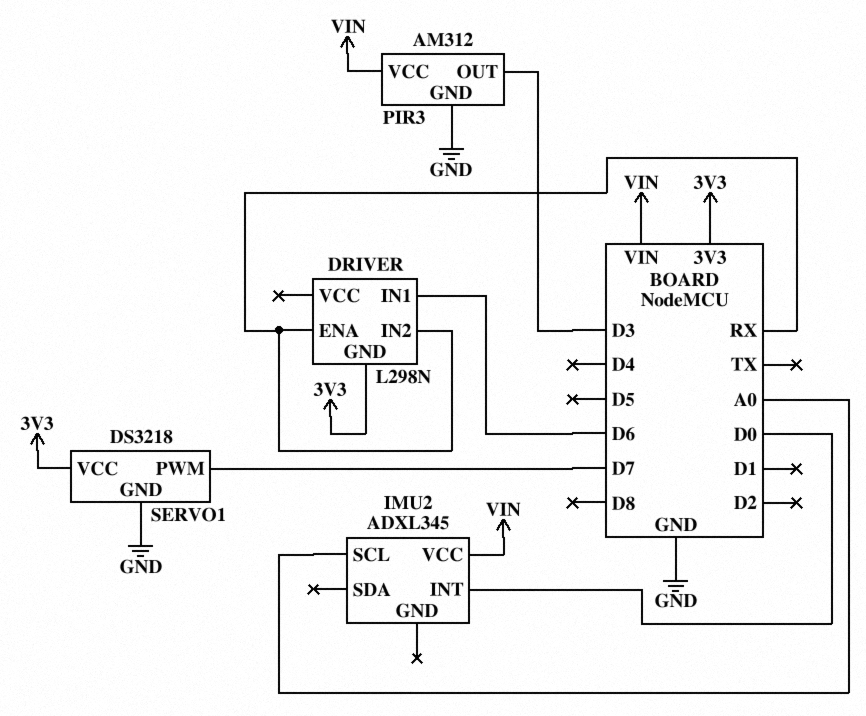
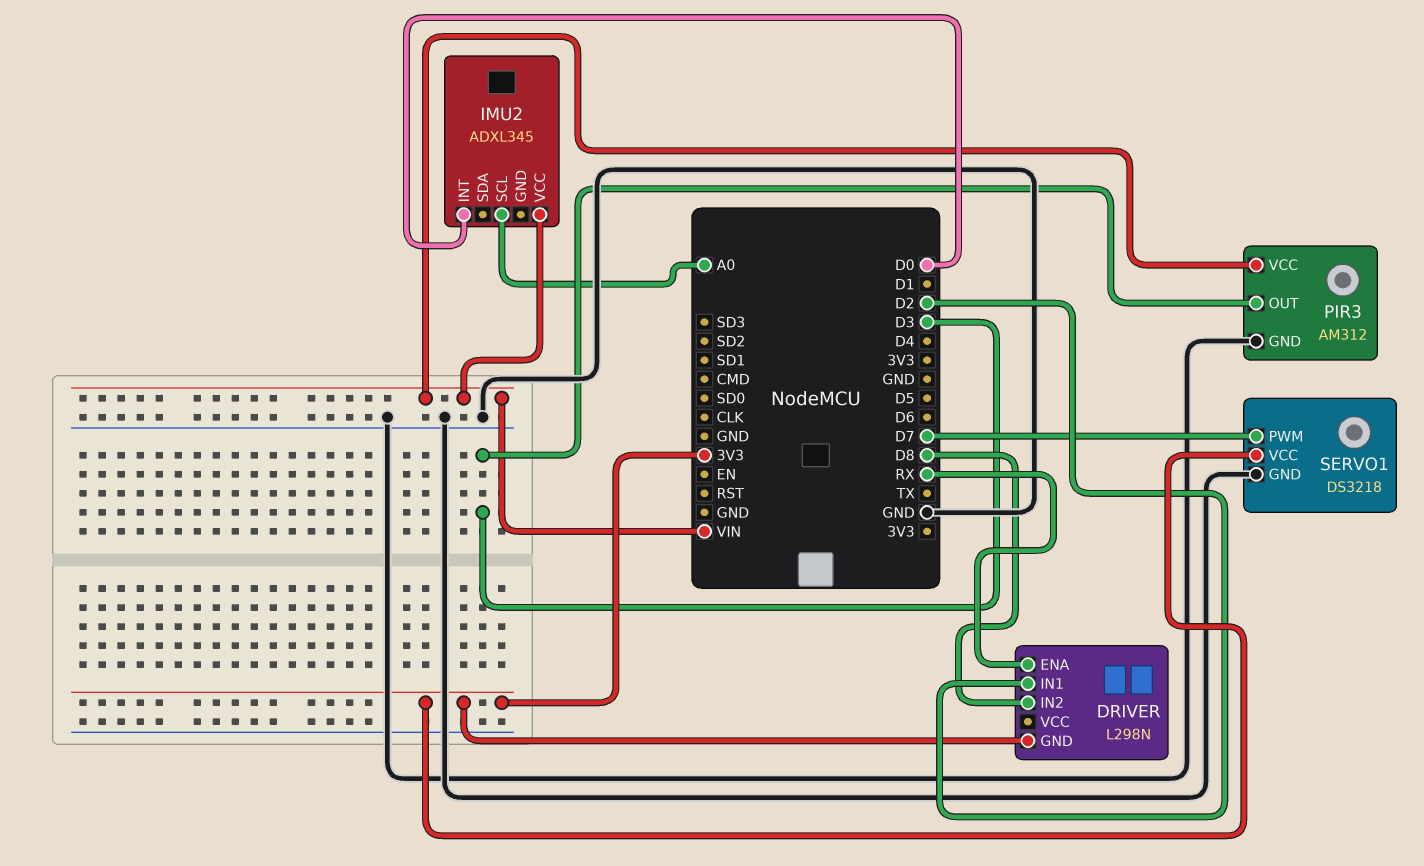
DRIVER pin IN1: D6 -> D2
DRIVER pin IN2: RX -> D8

